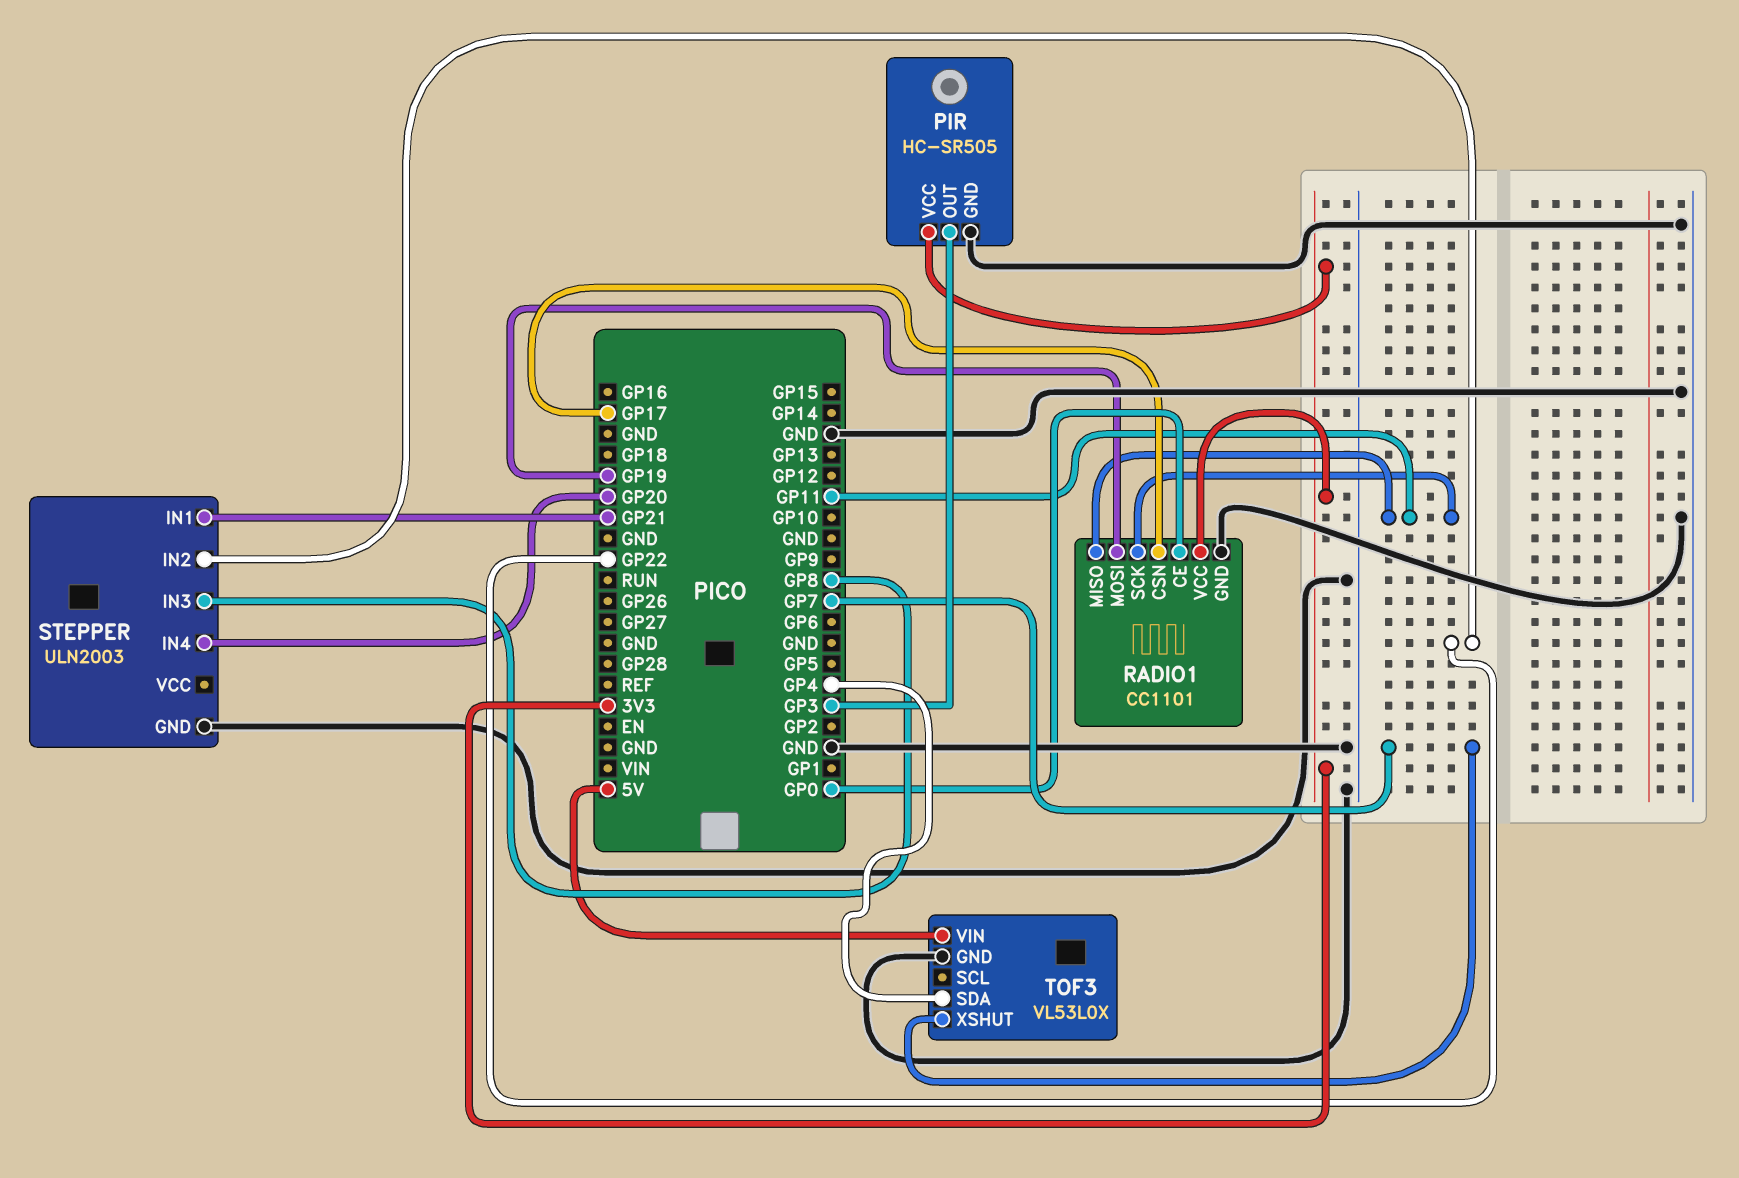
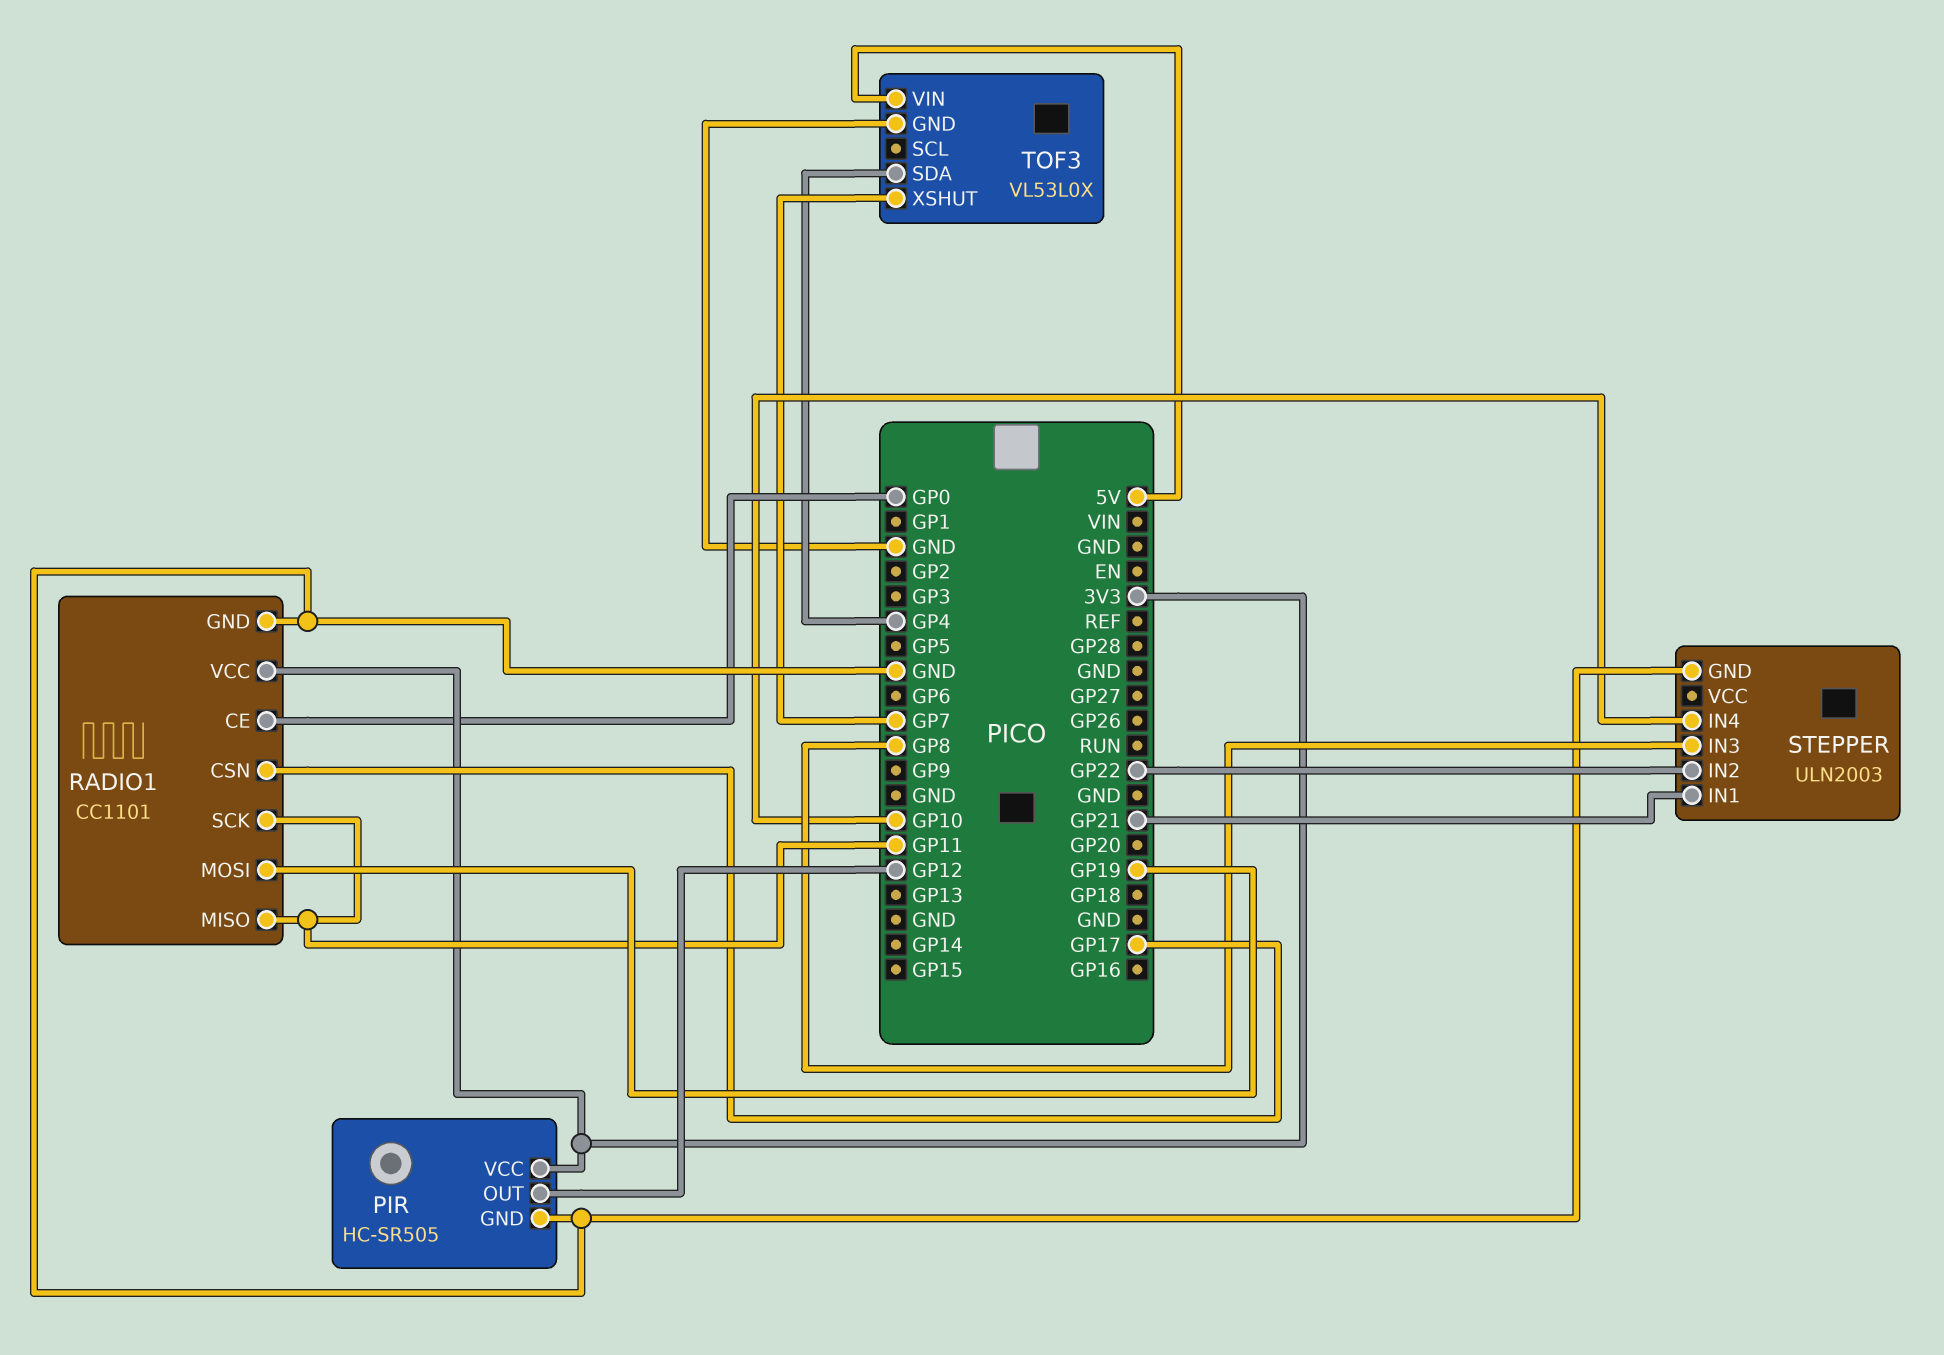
PIR pin OUT: GP3 -> GP12
STEPPER pin IN4: GP20 -> GP10

